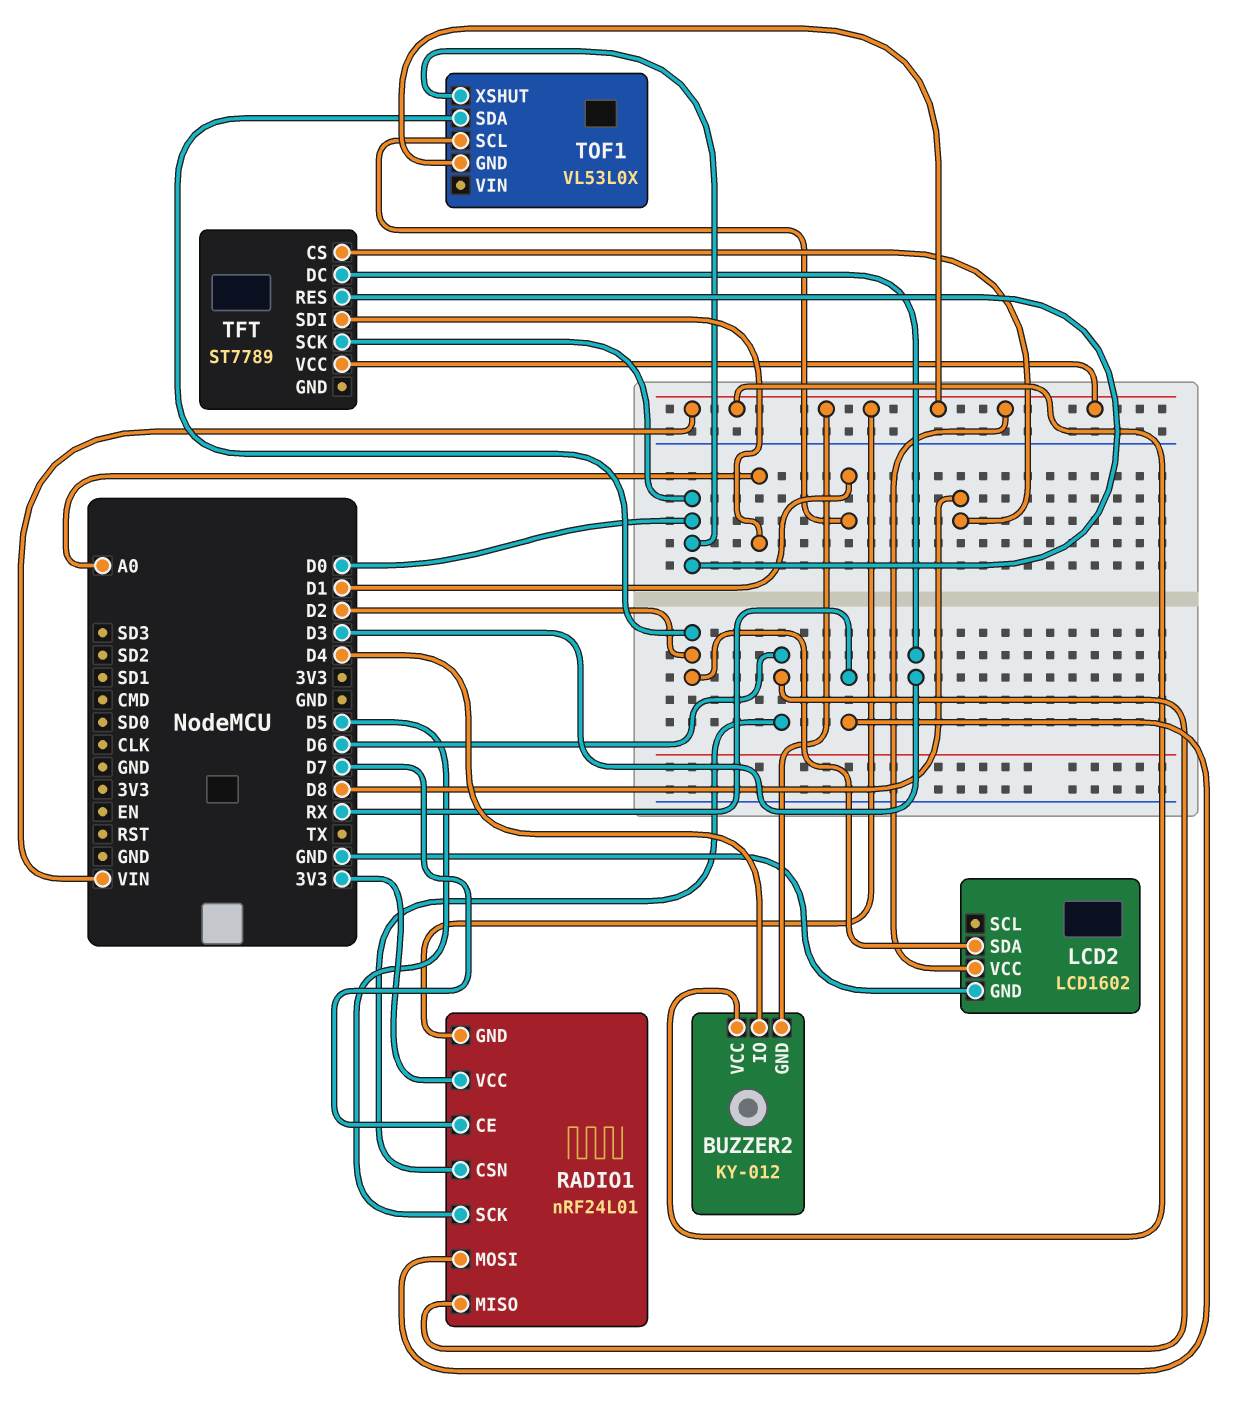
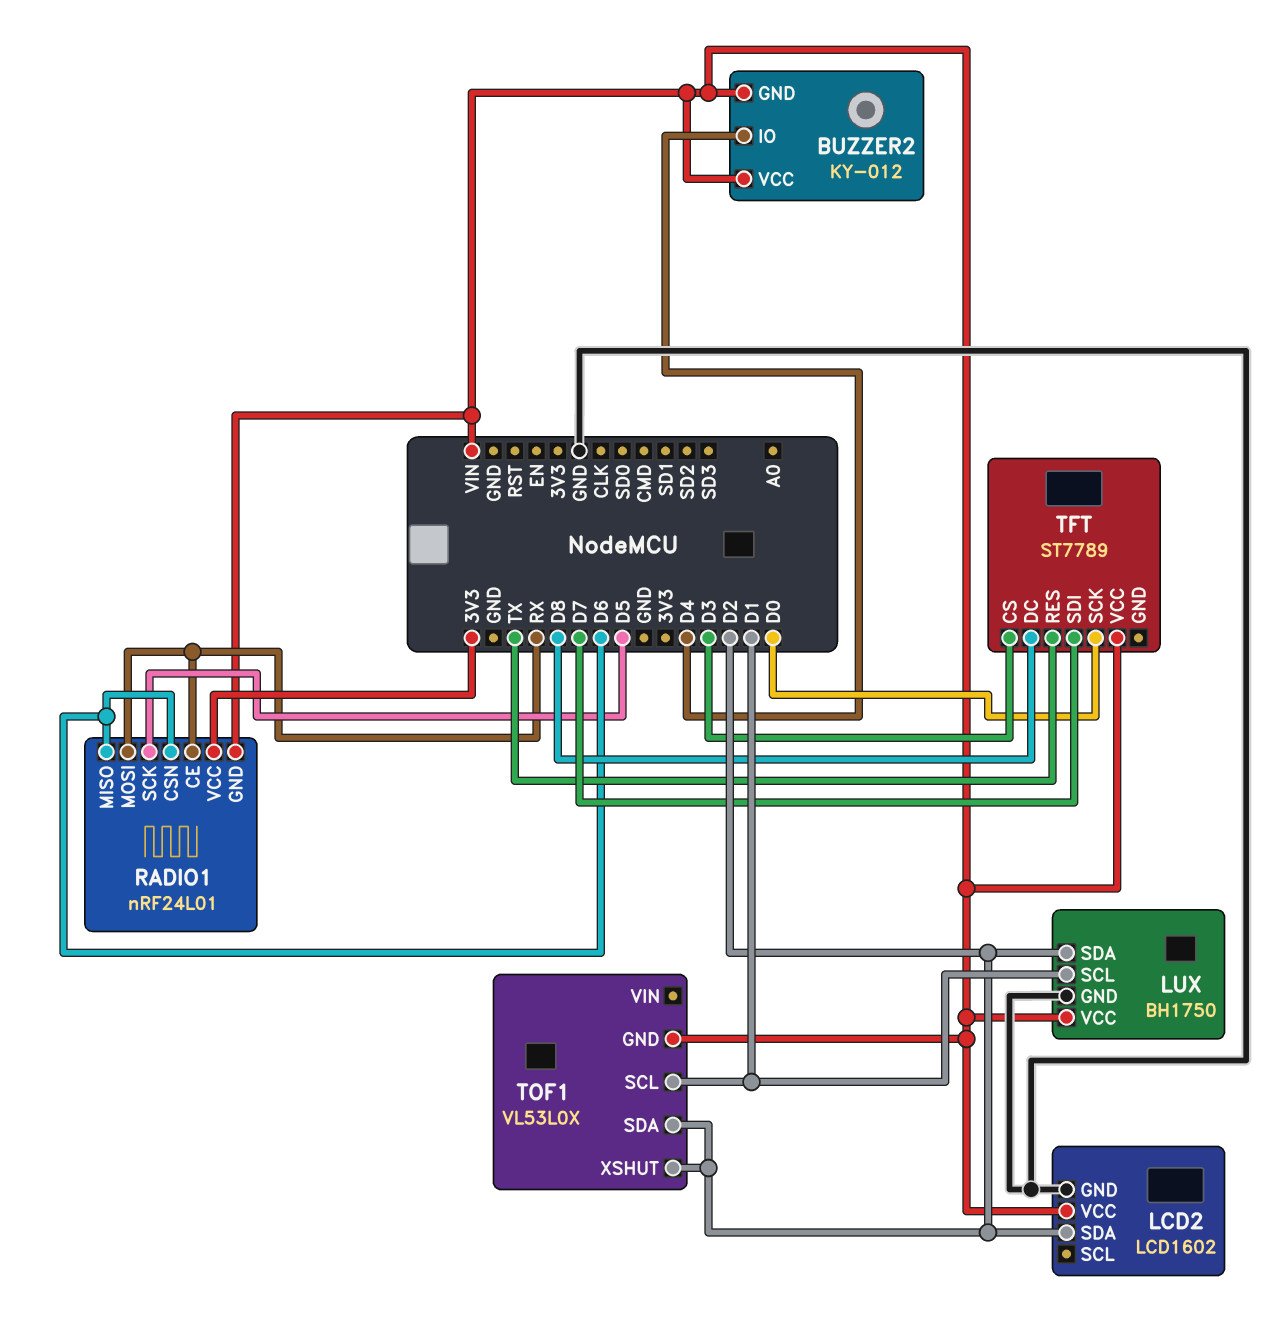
LUX: none -> BH1750
LUX pin GND: none -> GND
LUX pin SCL: none -> D1
LUX pin SDA: none -> D2
LUX pin VCC: none -> VIN
RADIO1 pin CE: D7 -> RX
TFT pin CS: D8 -> D3
TFT pin DC: D3 -> D8
TFT pin RES: D0 -> TX
TFT pin SDI: A0 -> D7
TOF1 pin XSHUT: D0 -> D2

